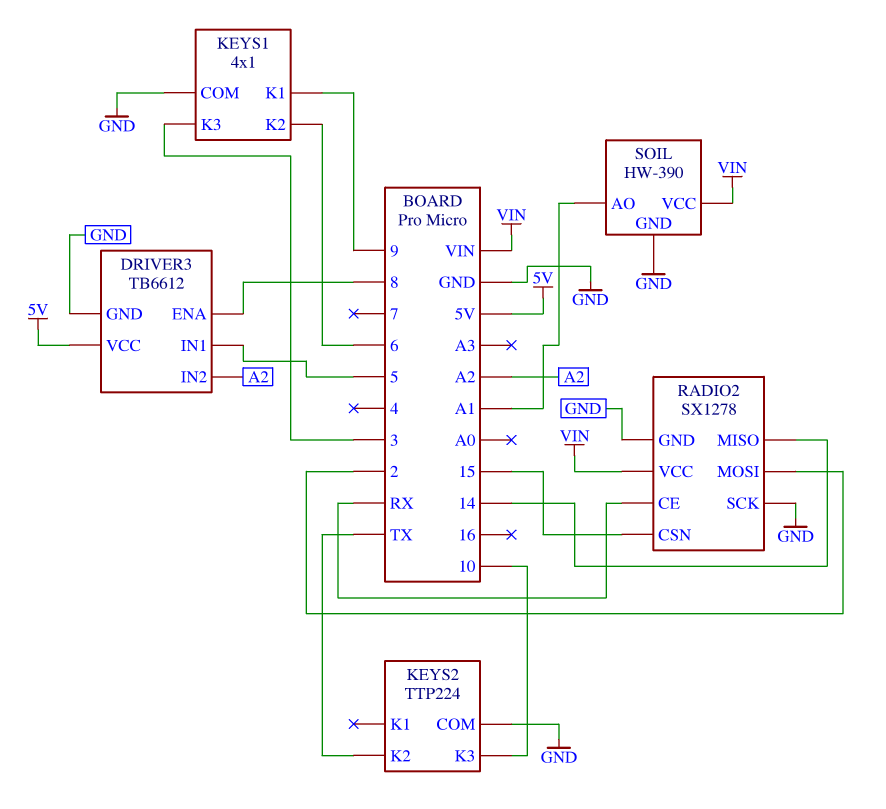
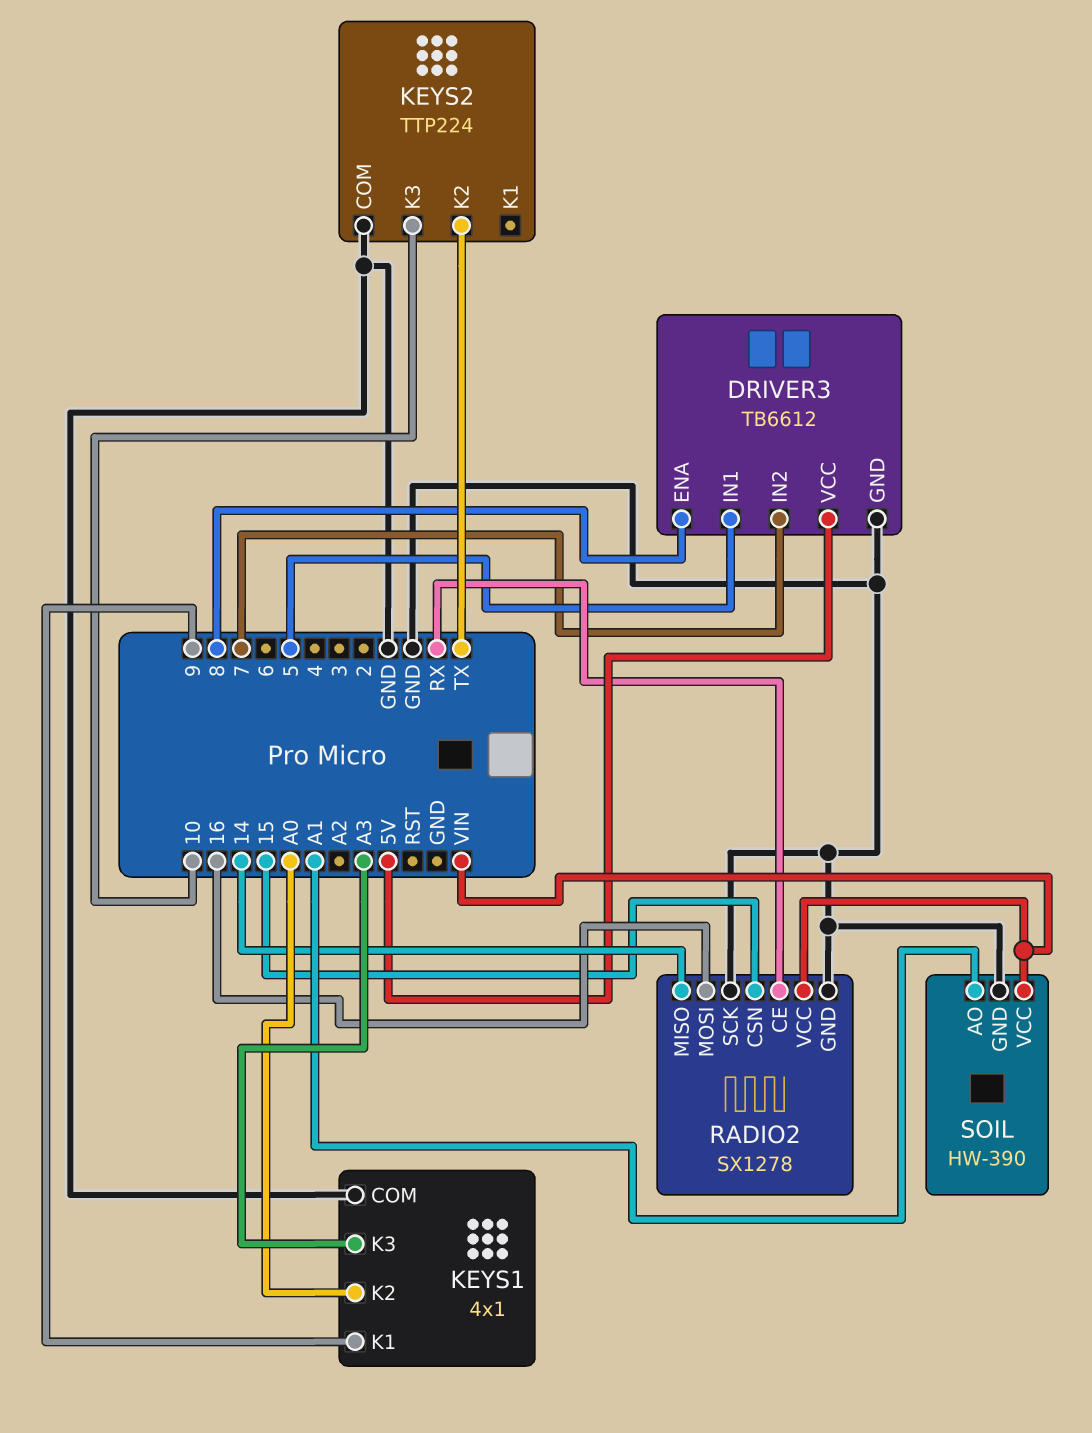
DRIVER3 pin IN2: A2 -> 7
KEYS1 pin K2: 6 -> A0
KEYS1 pin K3: 3 -> A3
RADIO2 pin MOSI: 2 -> 16

